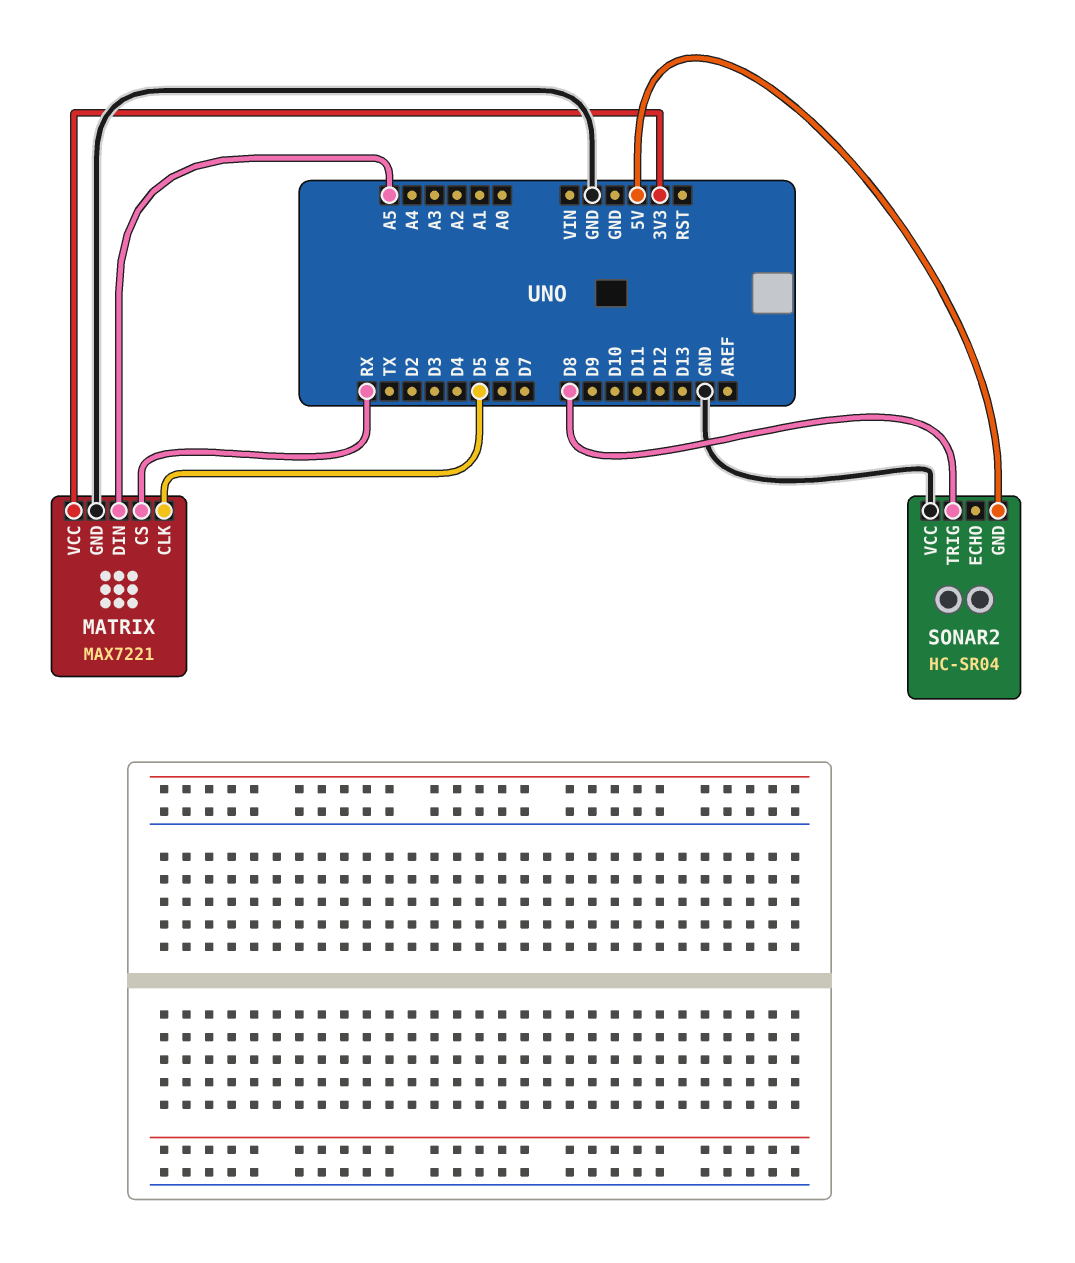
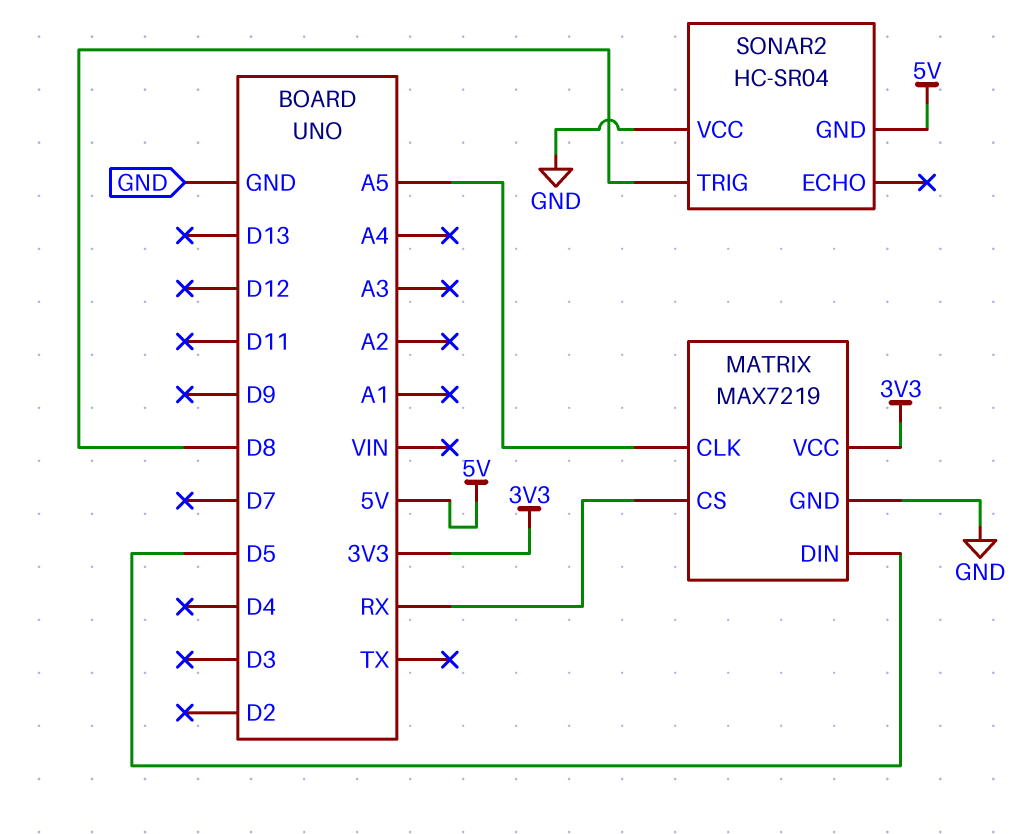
MATRIX: MAX7221 -> MAX7219
MATRIX pin CLK: D5 -> A5
MATRIX pin DIN: A5 -> D5

